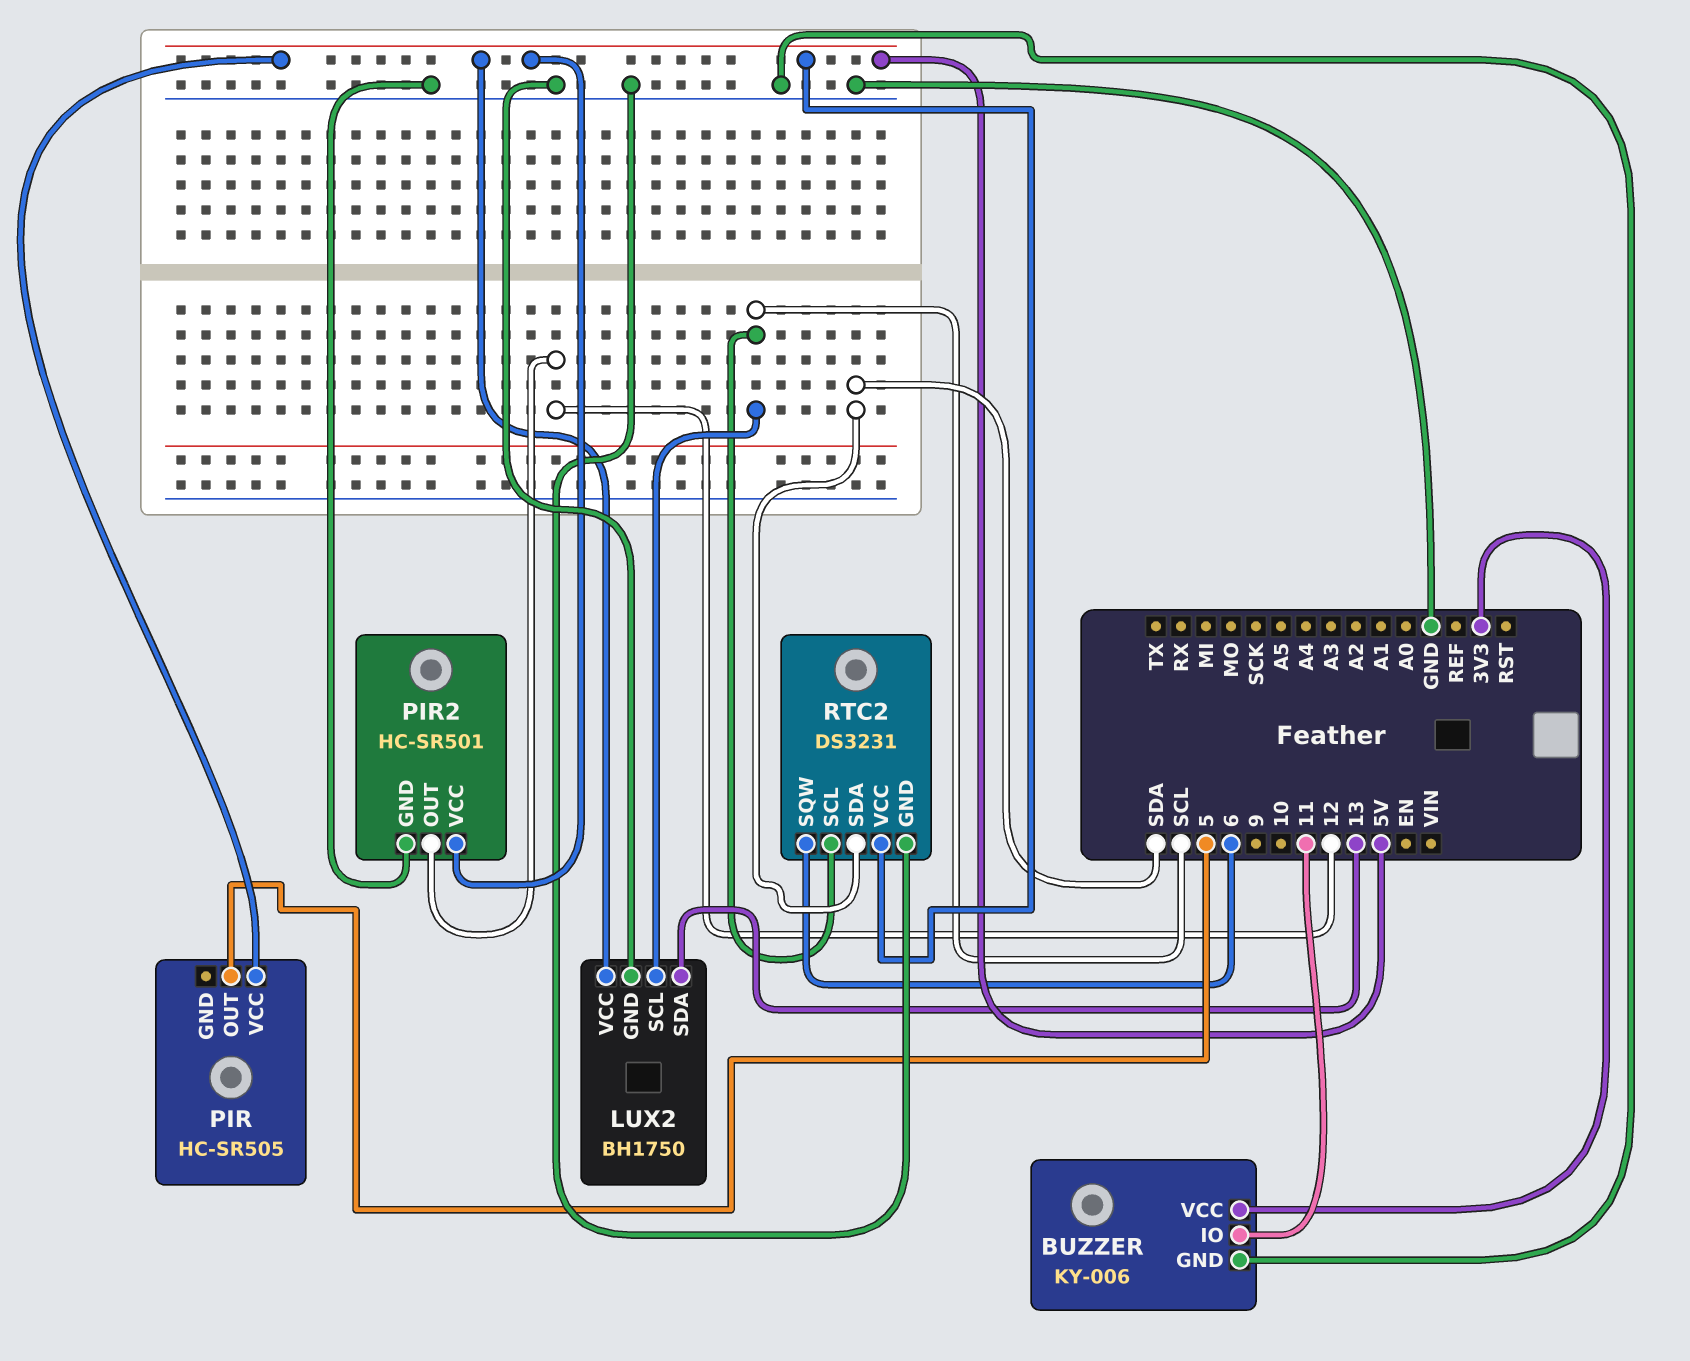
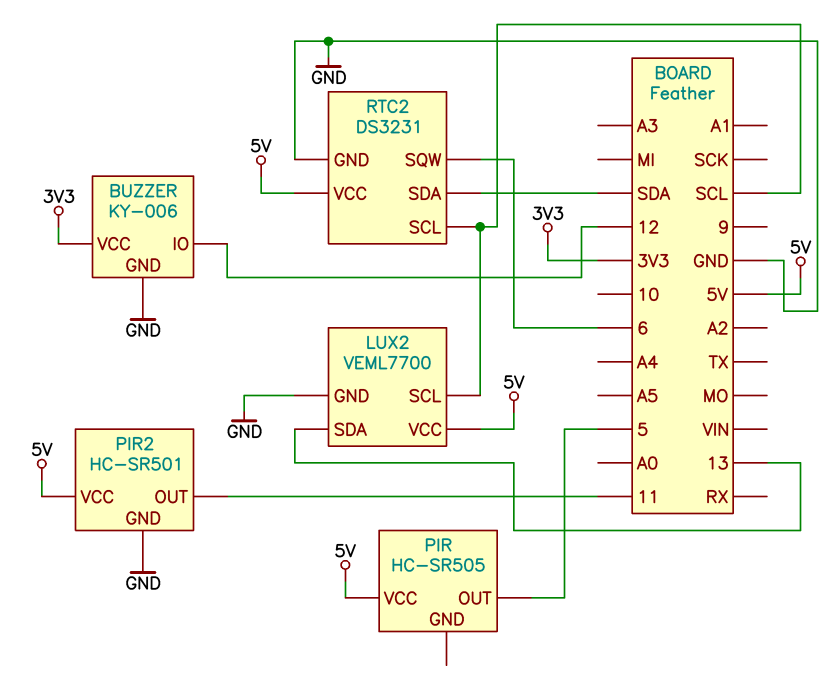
BUZZER pin IO: 11 -> 12
LUX2: BH1750 -> VEML7700
PIR2 pin OUT: 12 -> 11

